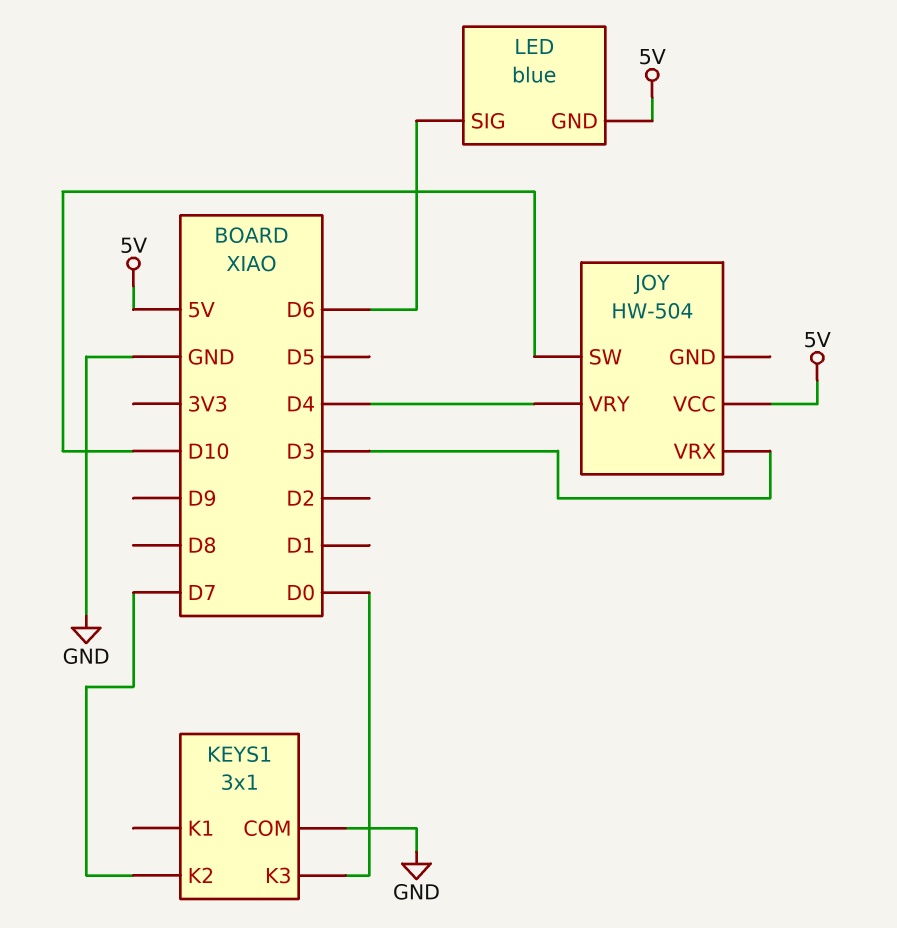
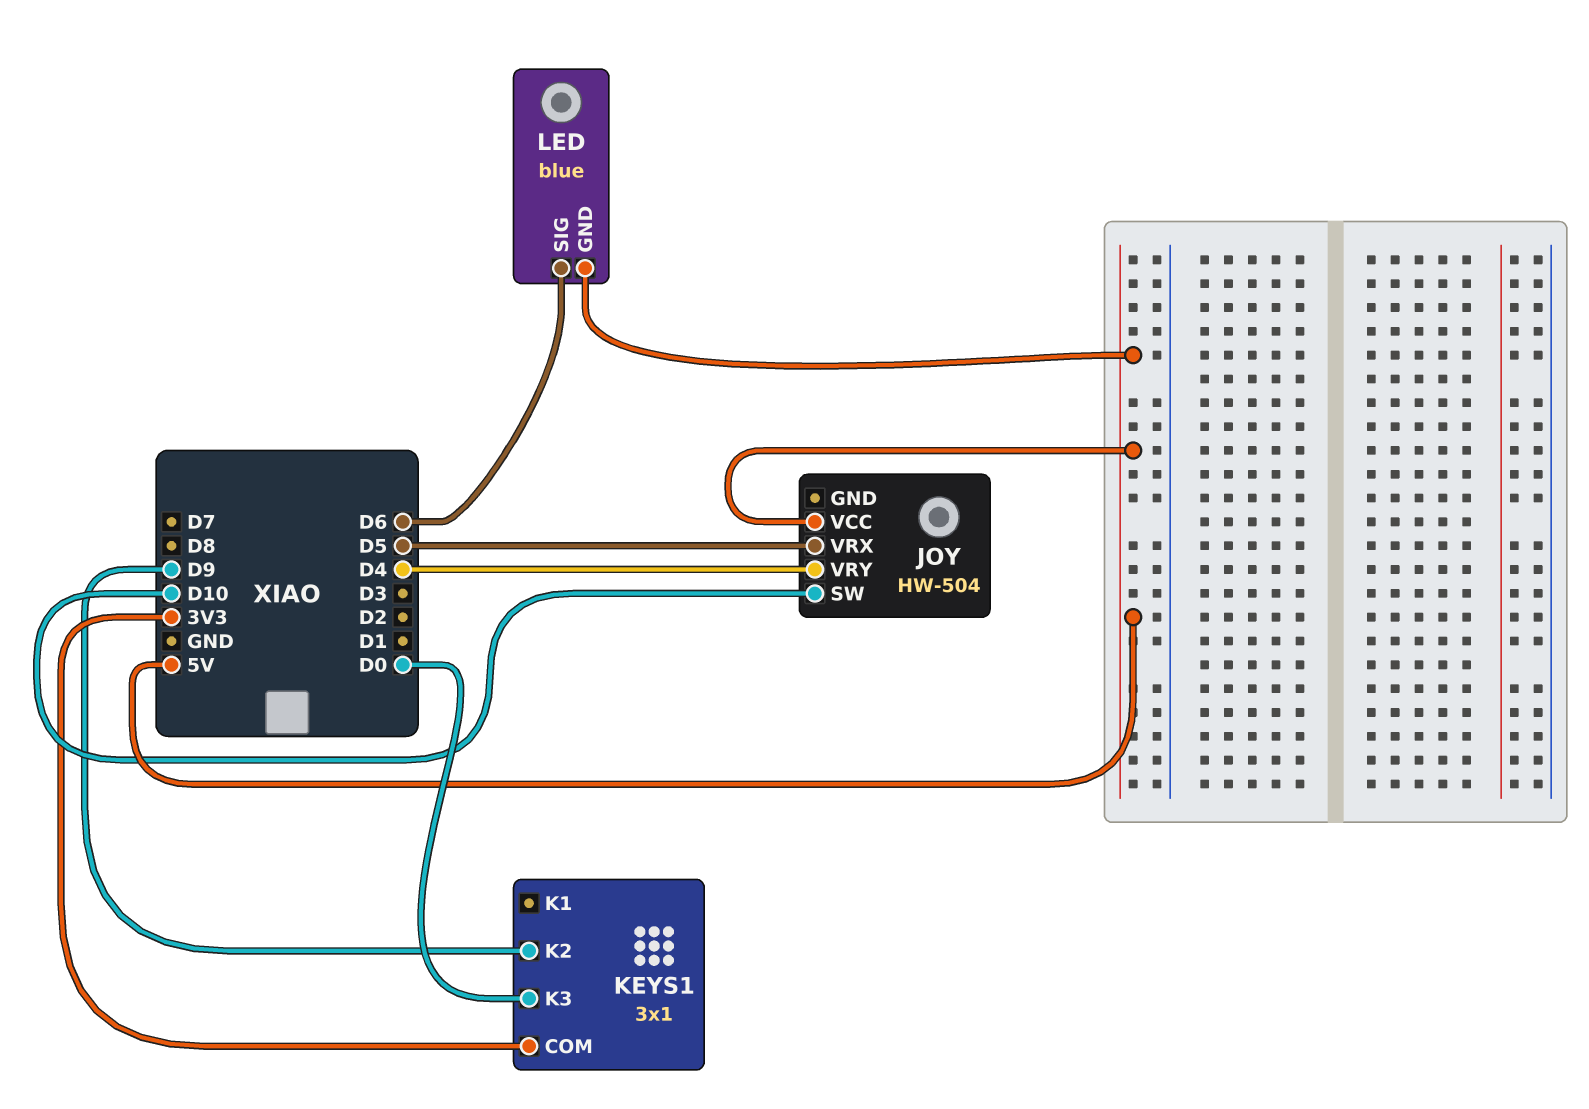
JOY pin VRX: D3 -> D5
KEYS1 pin COM: GND -> 3V3
KEYS1 pin K2: D7 -> D9

